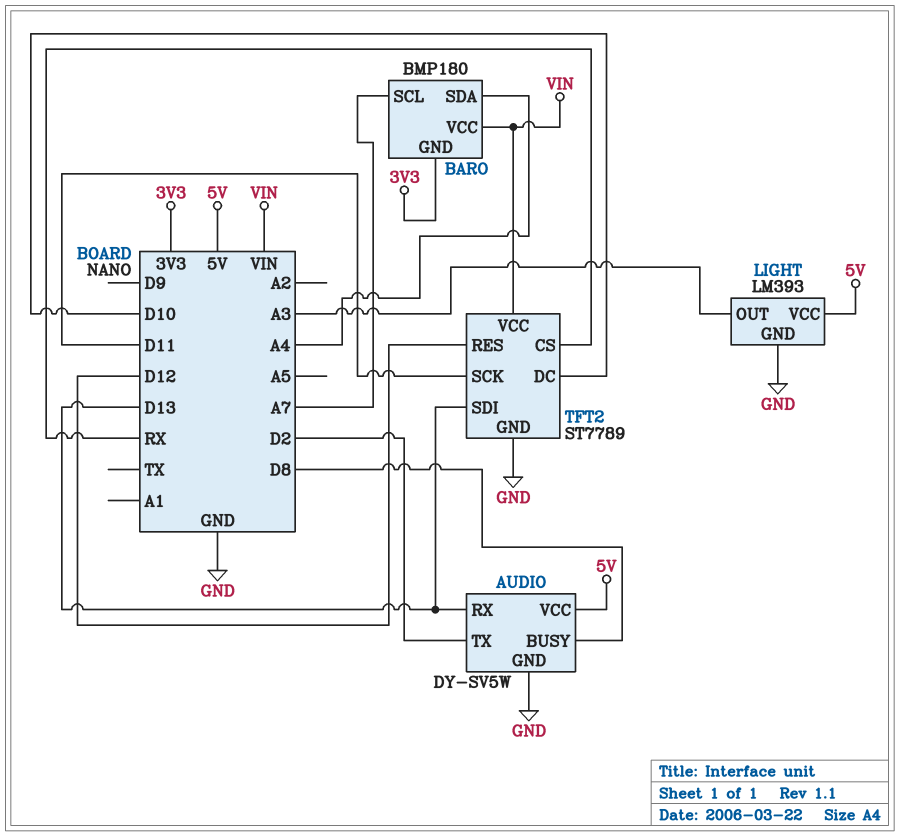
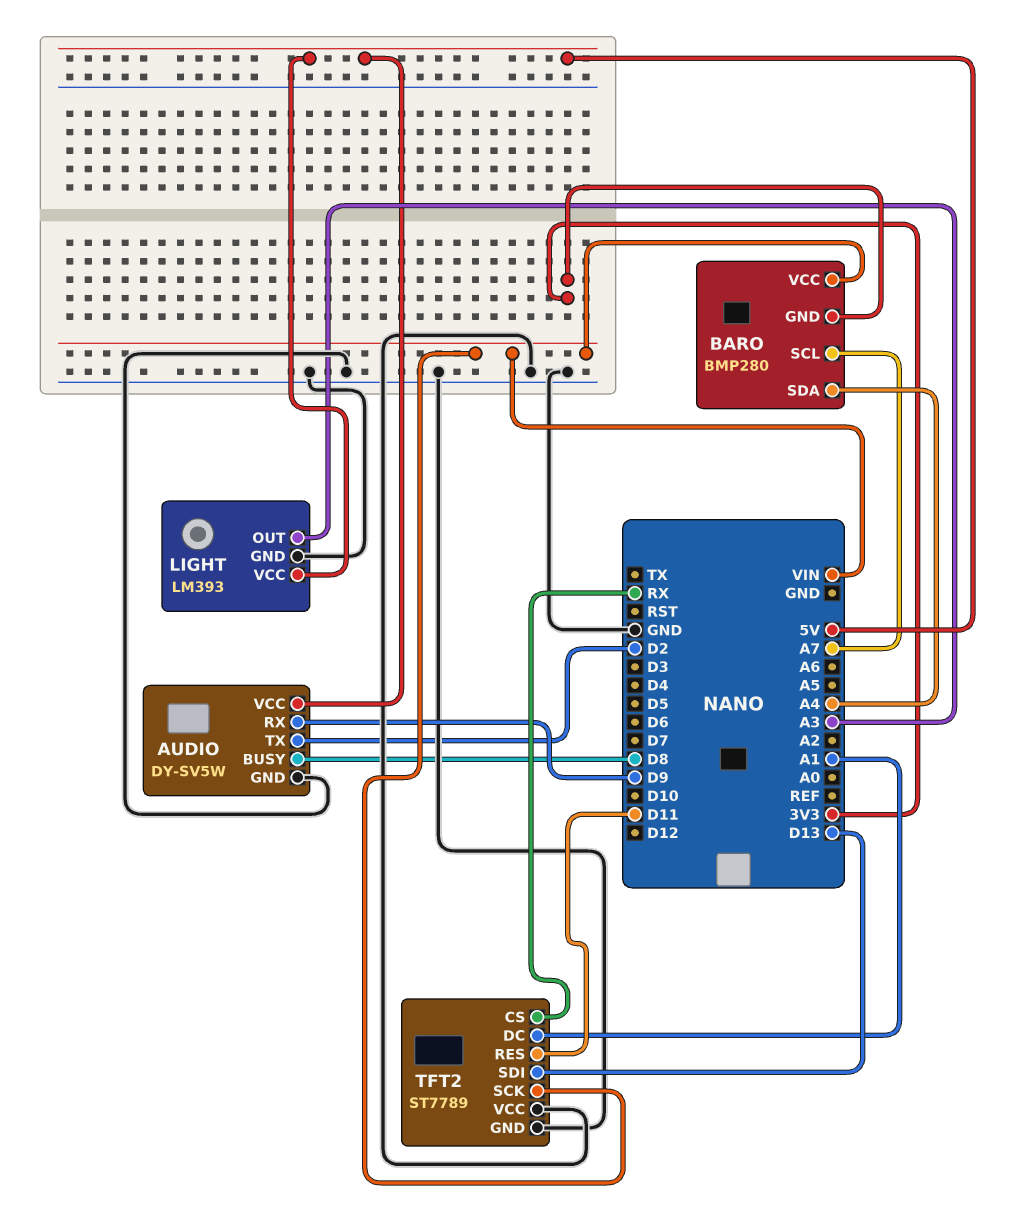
AUDIO pin RX: D13 -> D9
BARO: BMP180 -> BMP280
TFT2 pin DC: D10 -> A1
TFT2 pin RES: D12 -> D11
TFT2 pin SCK: D11 -> VIN
TFT2 pin VCC: VIN -> GND

